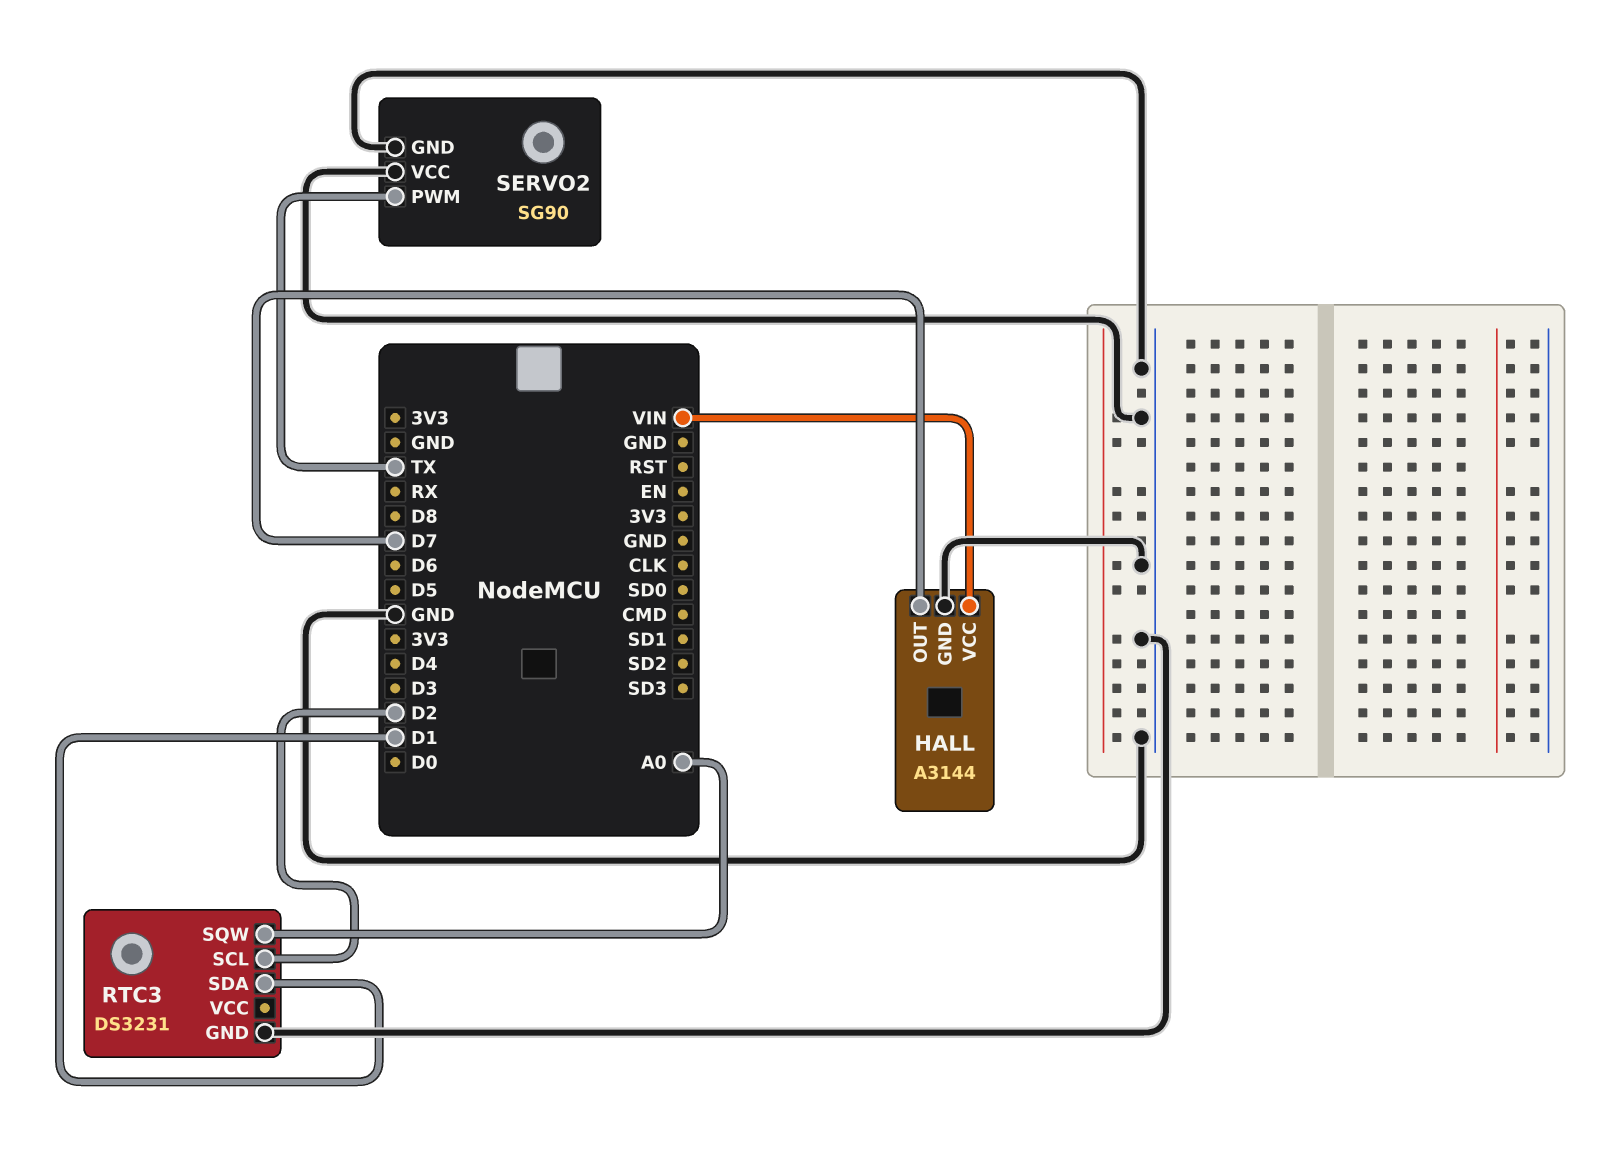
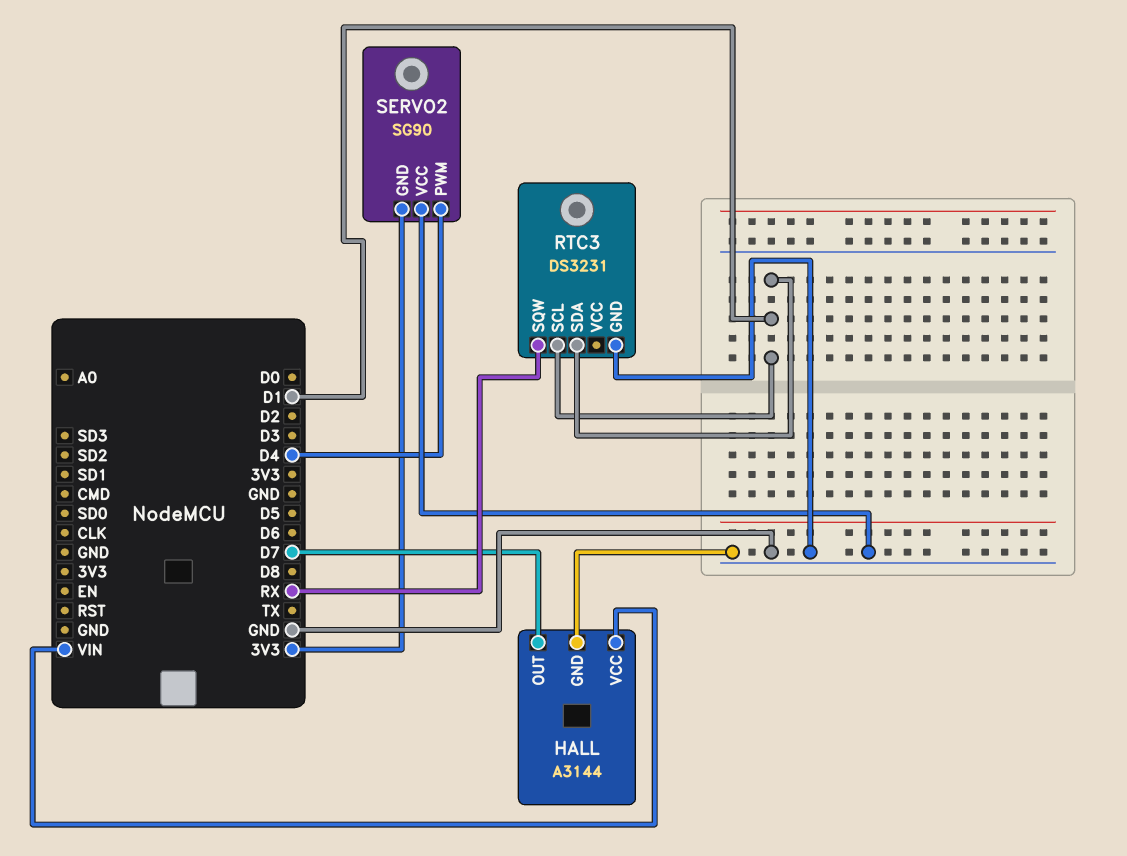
RTC3 pin SCL: D2 -> D1
RTC3 pin SQW: A0 -> RX
SERVO2 pin GND: GND -> 3V3
SERVO2 pin PWM: TX -> D4

